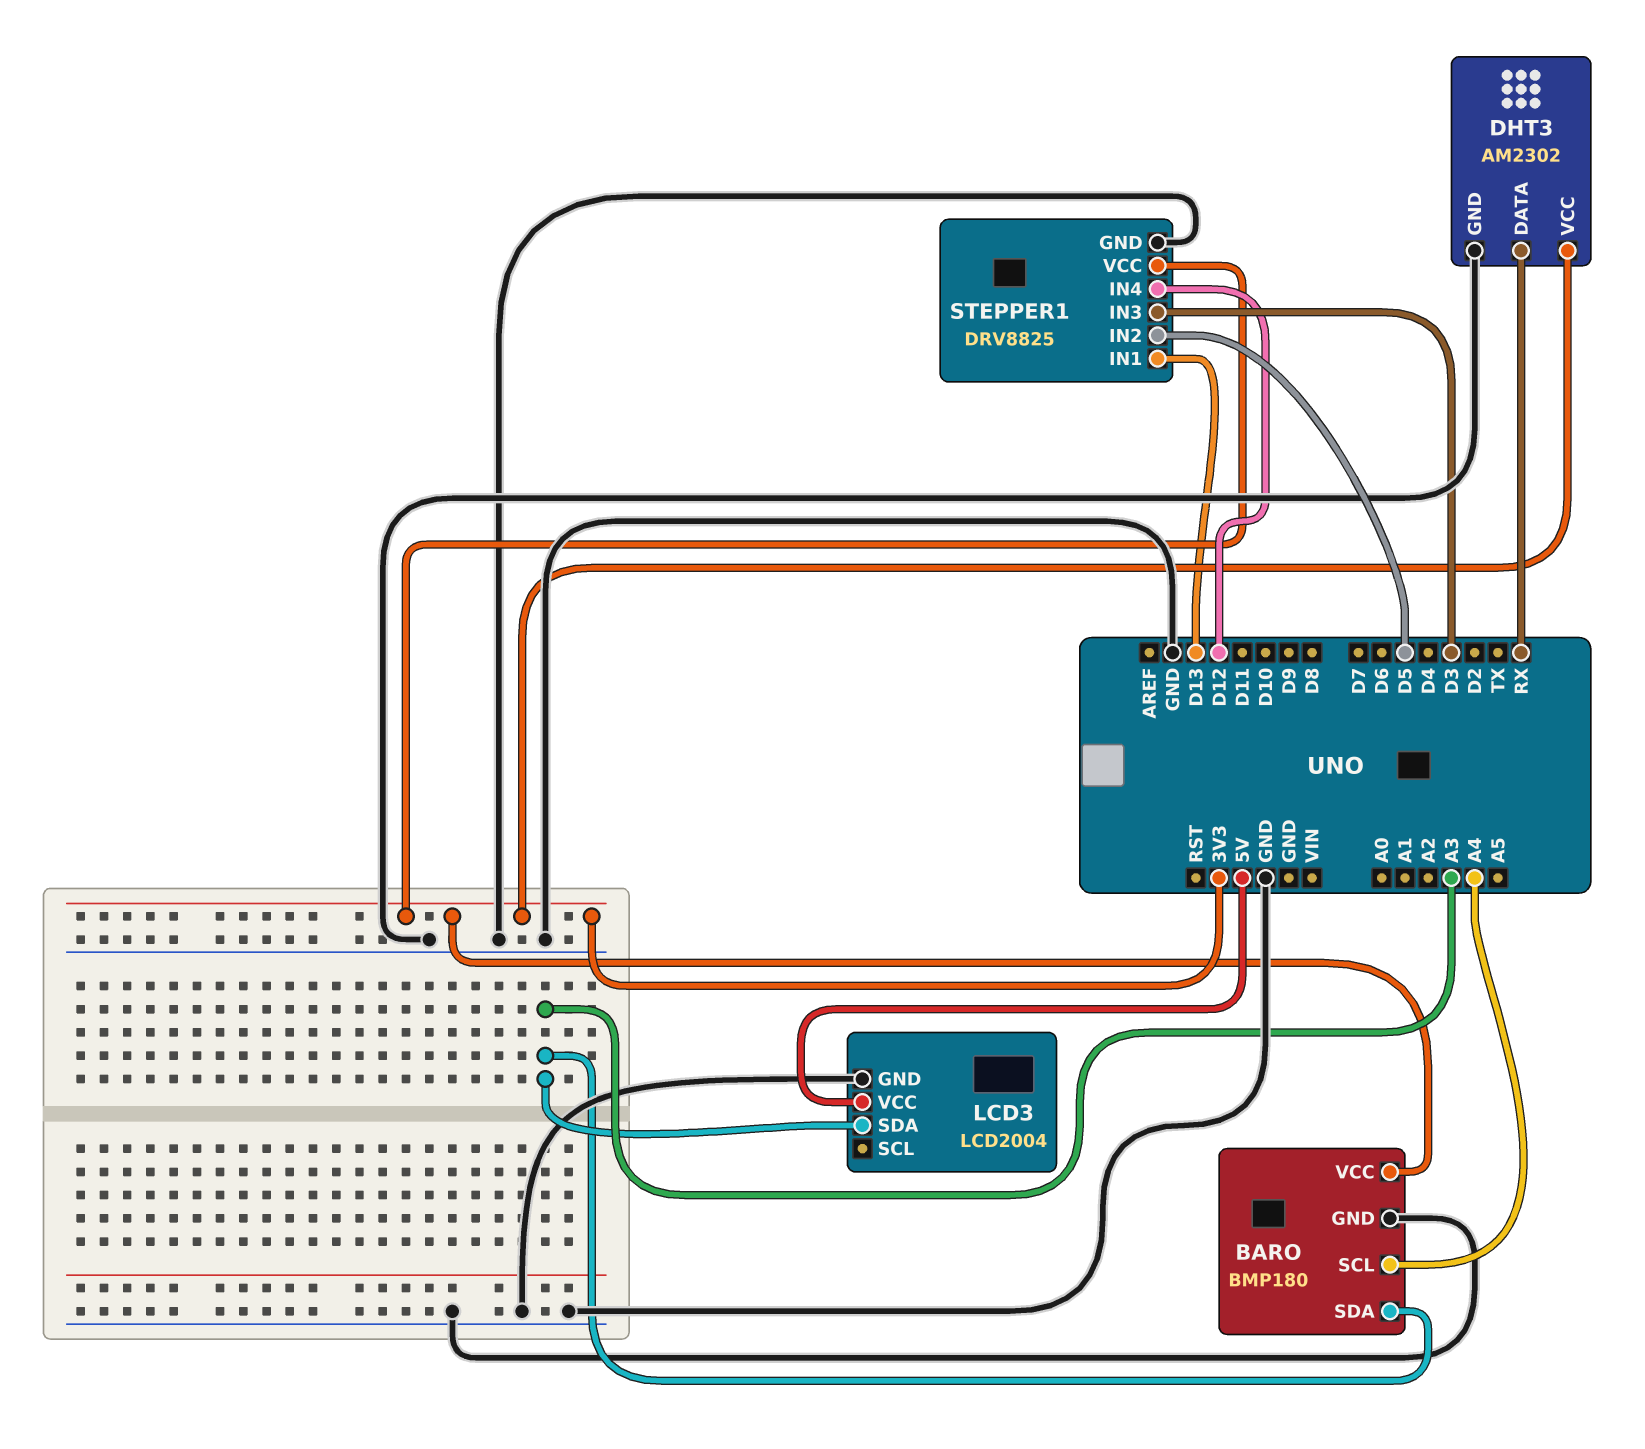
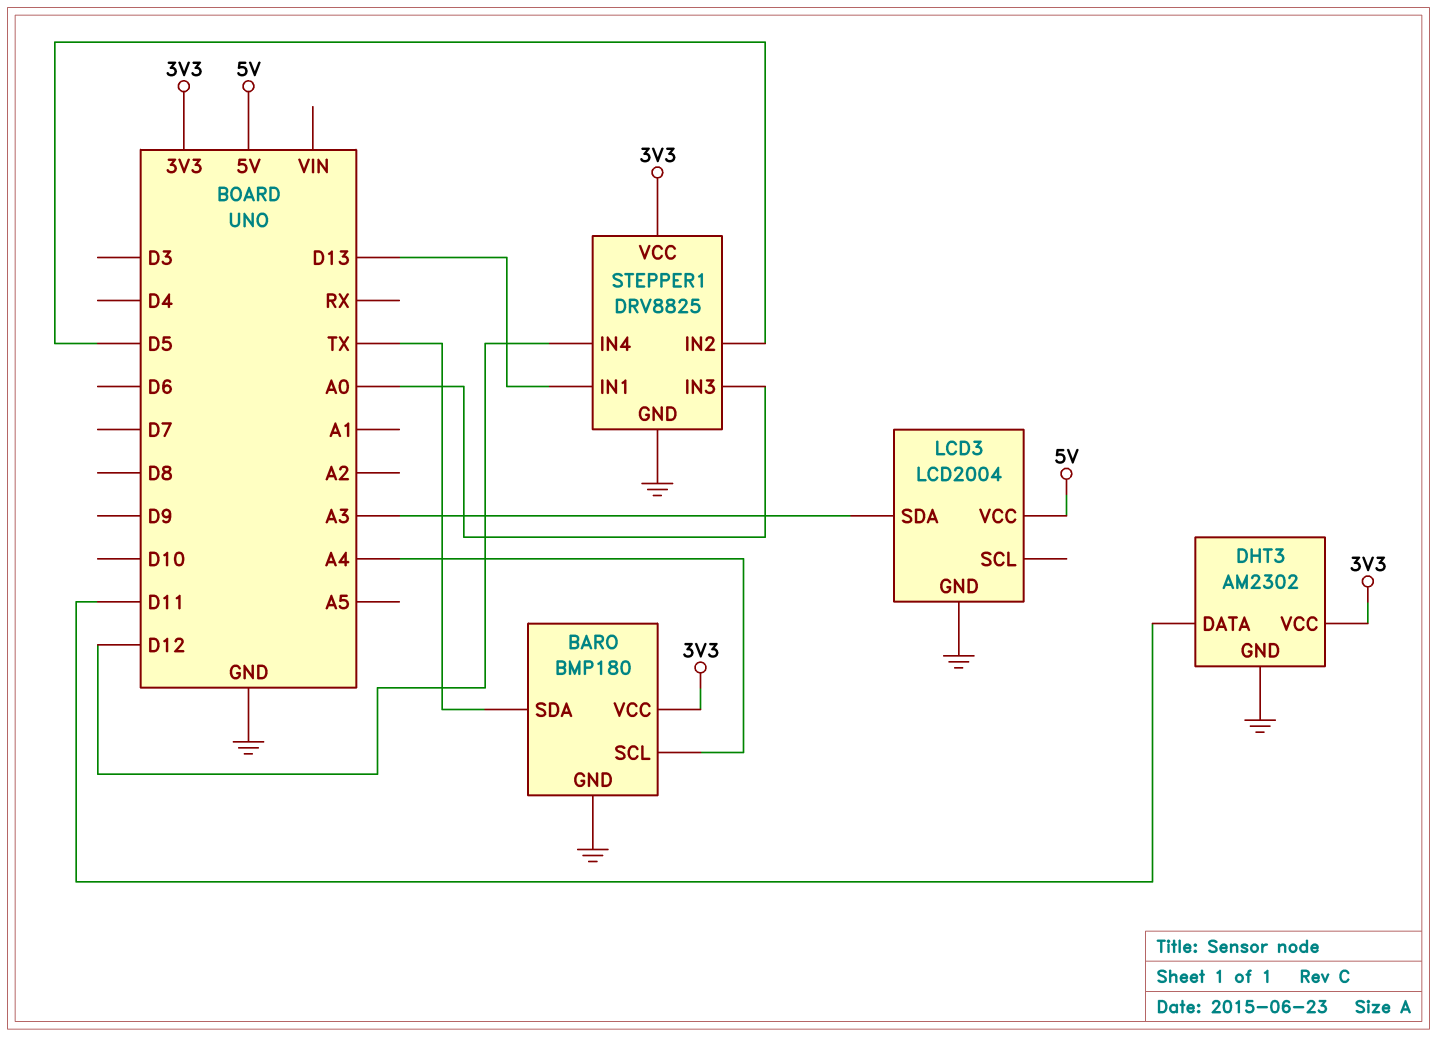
BARO pin SDA: A3 -> TX
DHT3 pin DATA: RX -> D11
STEPPER1 pin IN3: D3 -> A0

